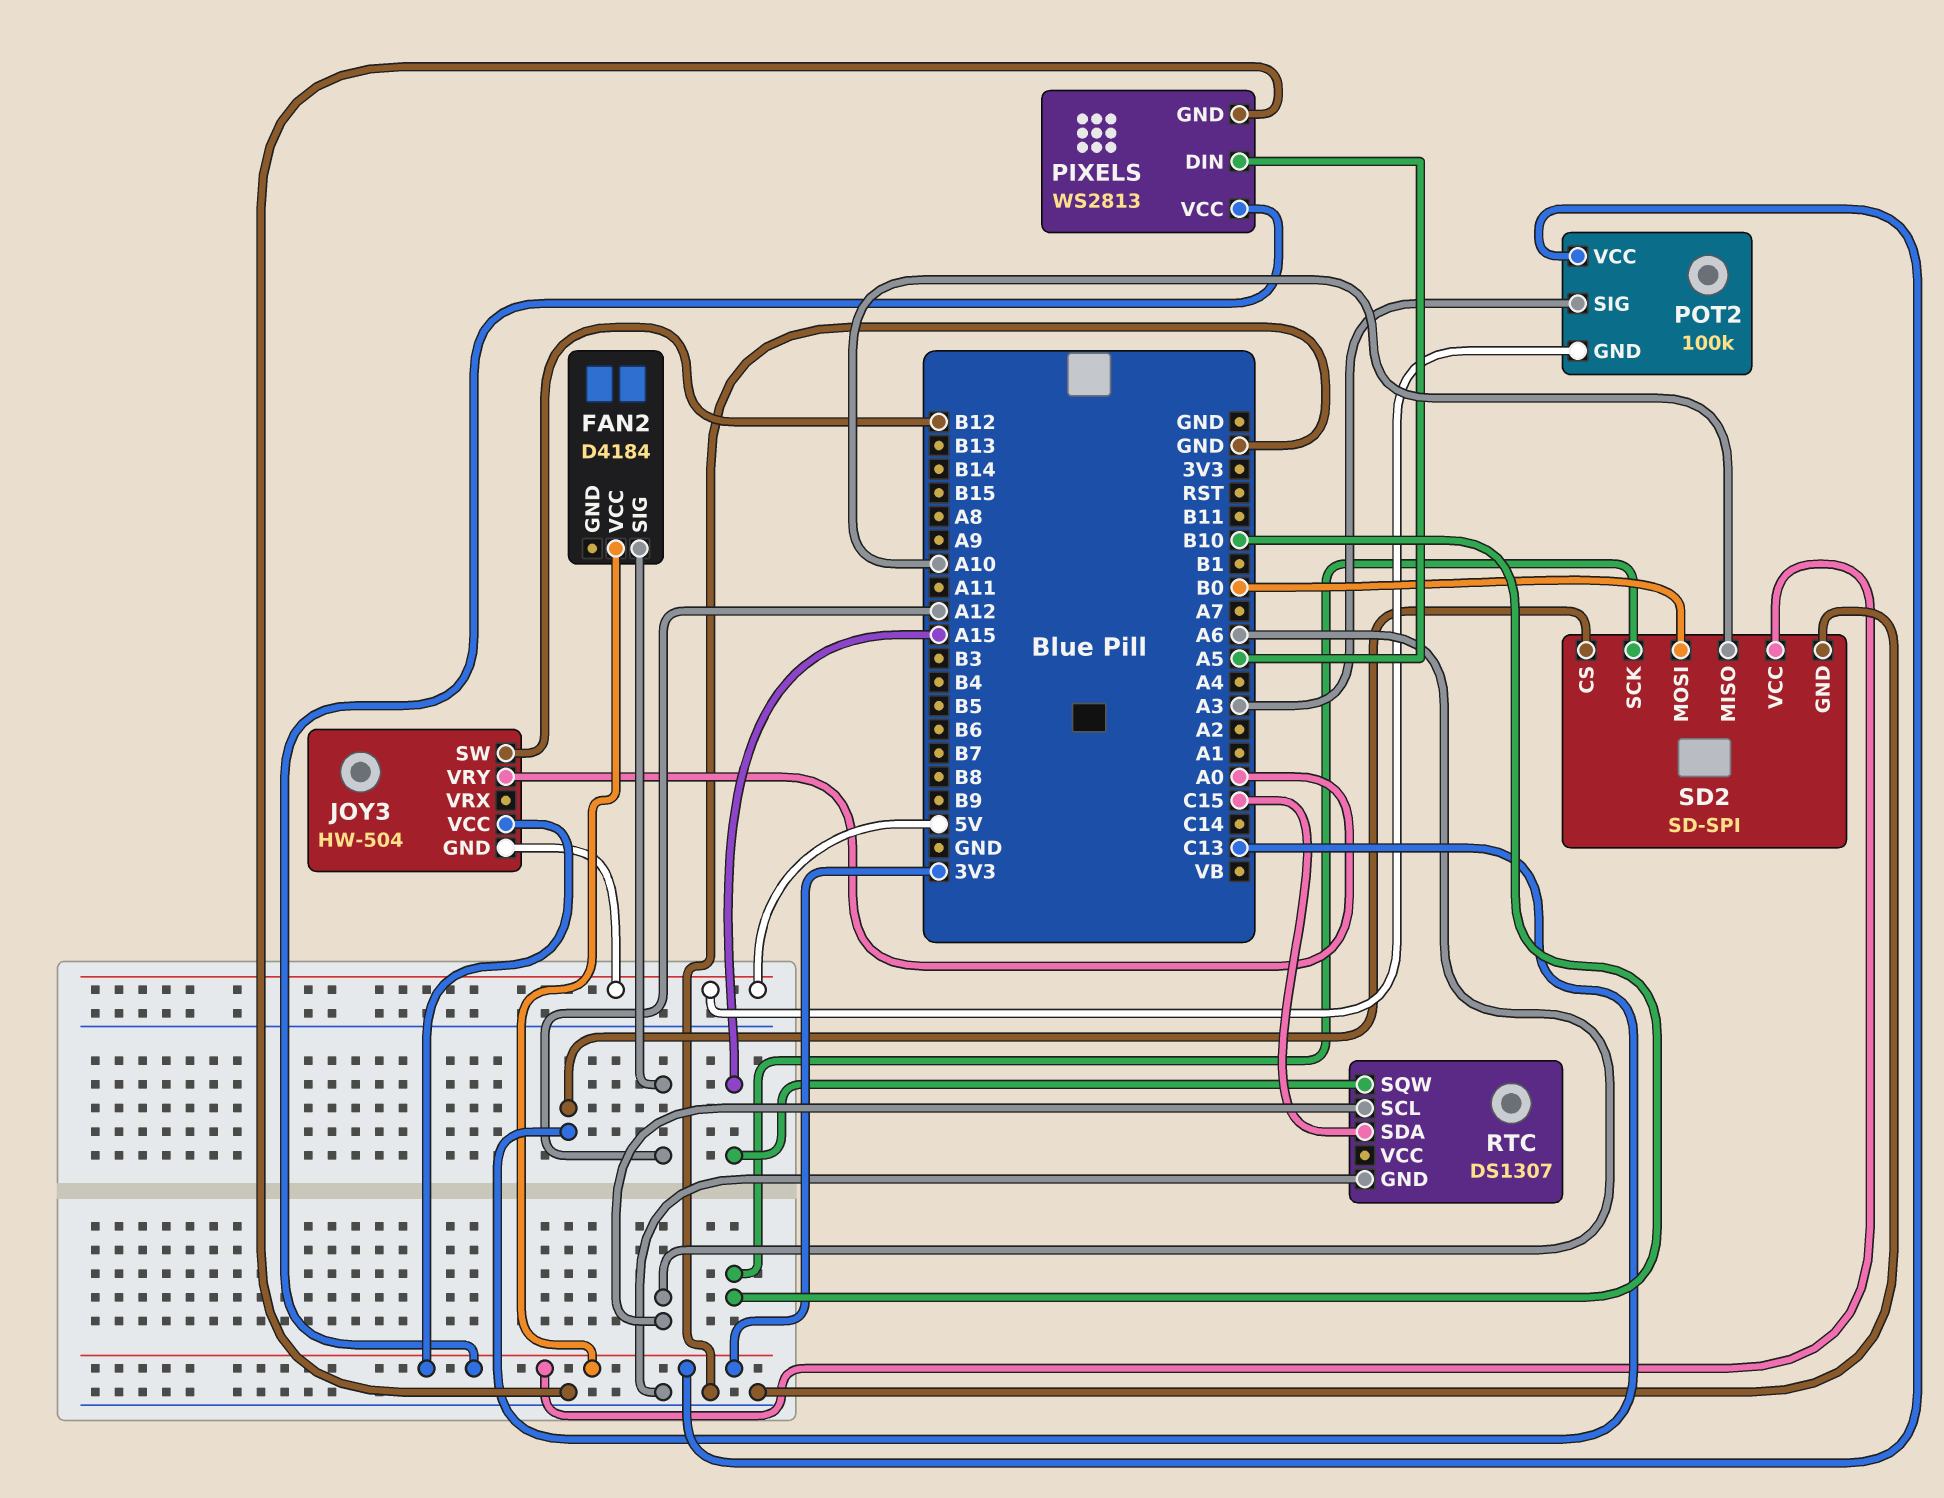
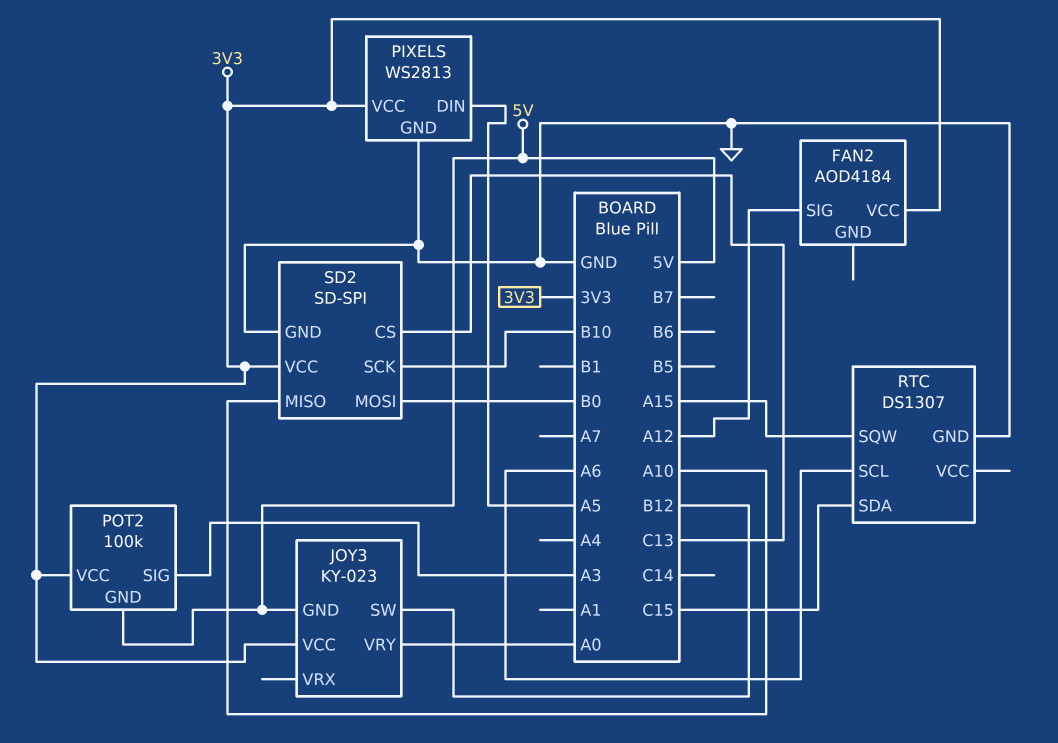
FAN2: D4184 -> AOD4184
JOY3: HW-504 -> KY-023

